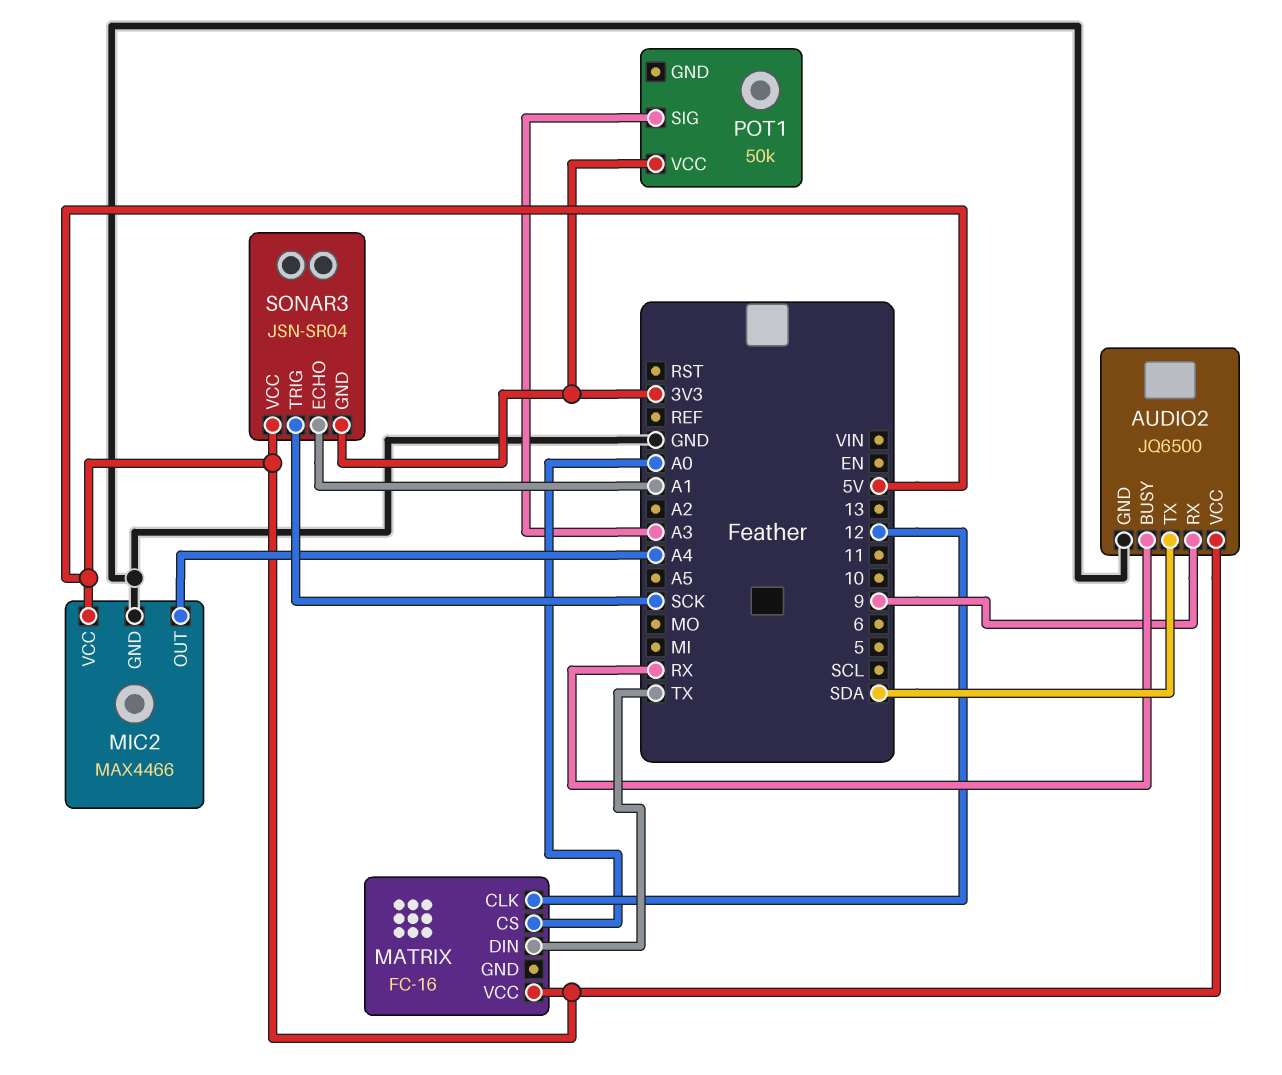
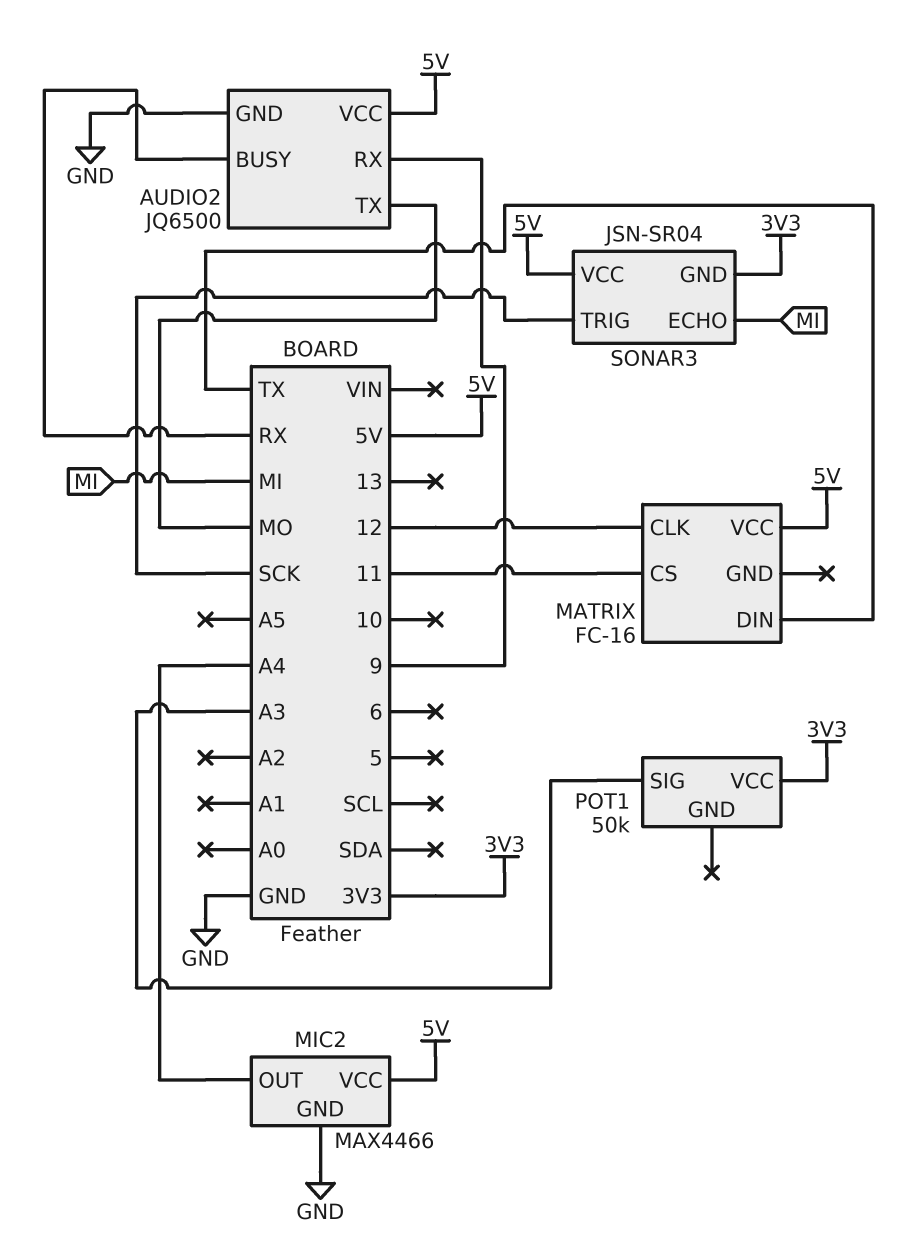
AUDIO2 pin TX: SDA -> MO
MATRIX pin CS: A0 -> 11
SONAR3 pin ECHO: A1 -> MI

